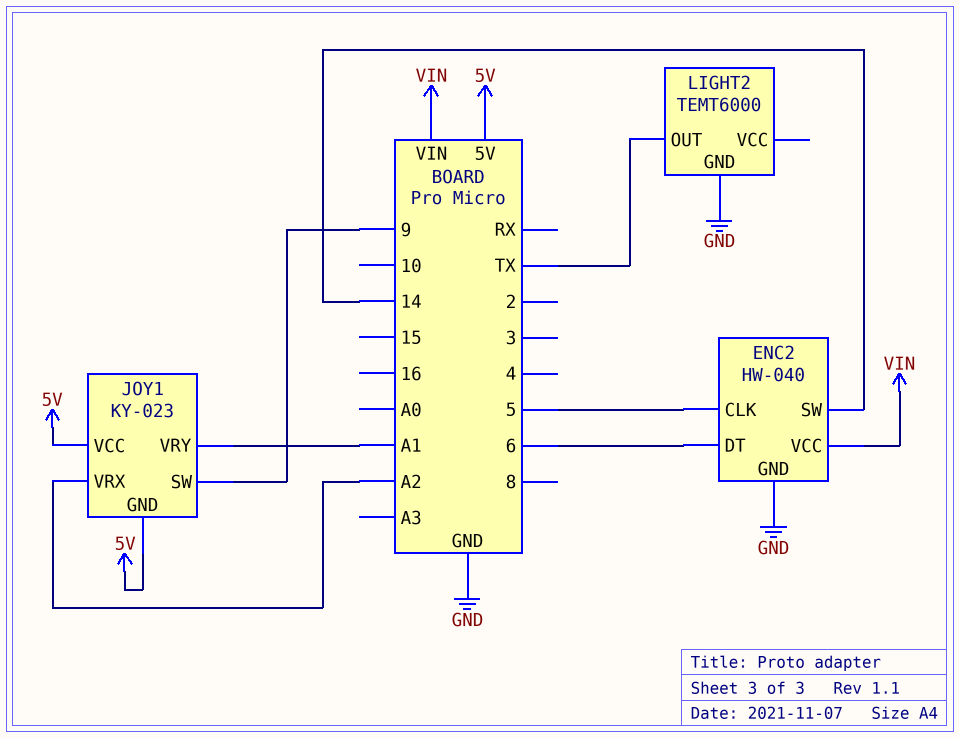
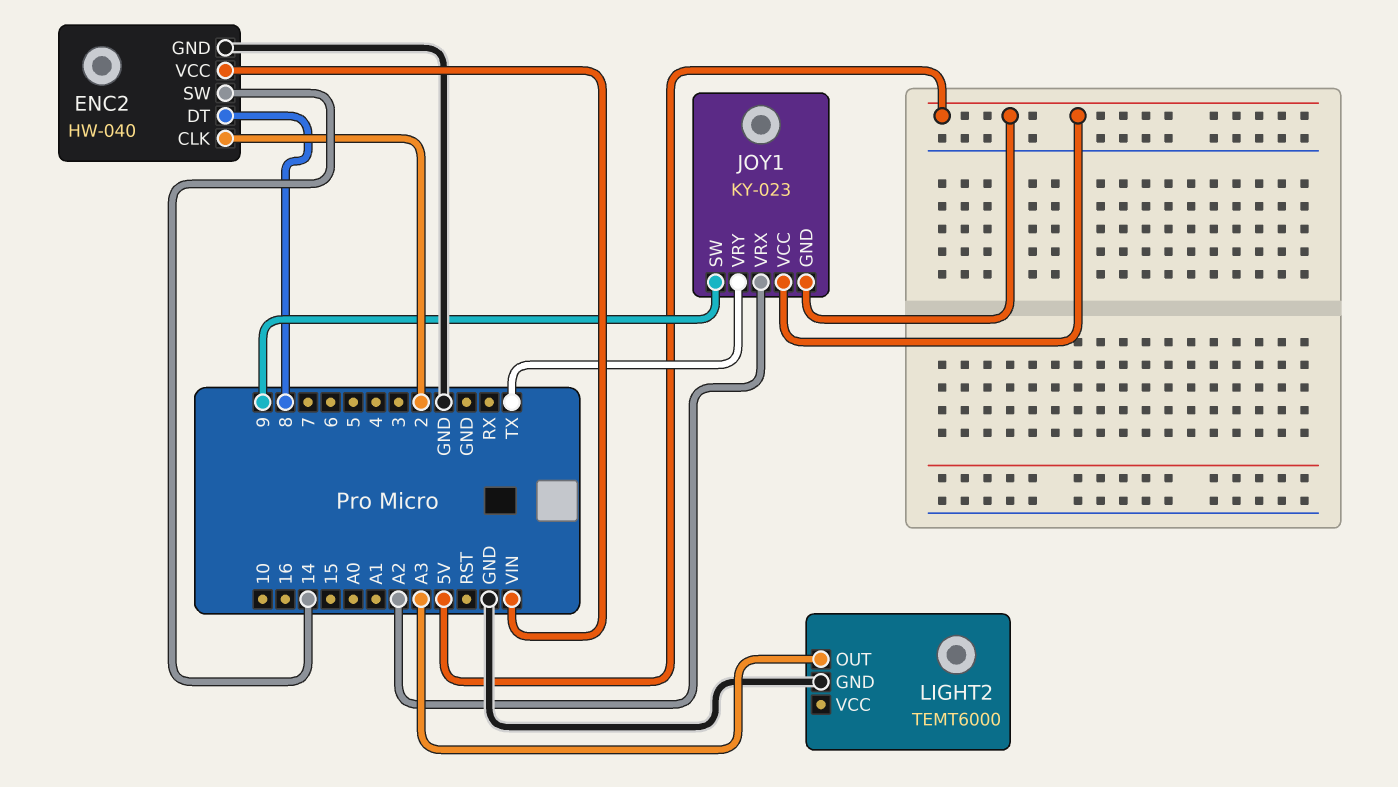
ENC2 pin CLK: 5 -> 2
ENC2 pin DT: 6 -> 8
JOY1 pin VRY: A1 -> TX
LIGHT2 pin OUT: TX -> A3

